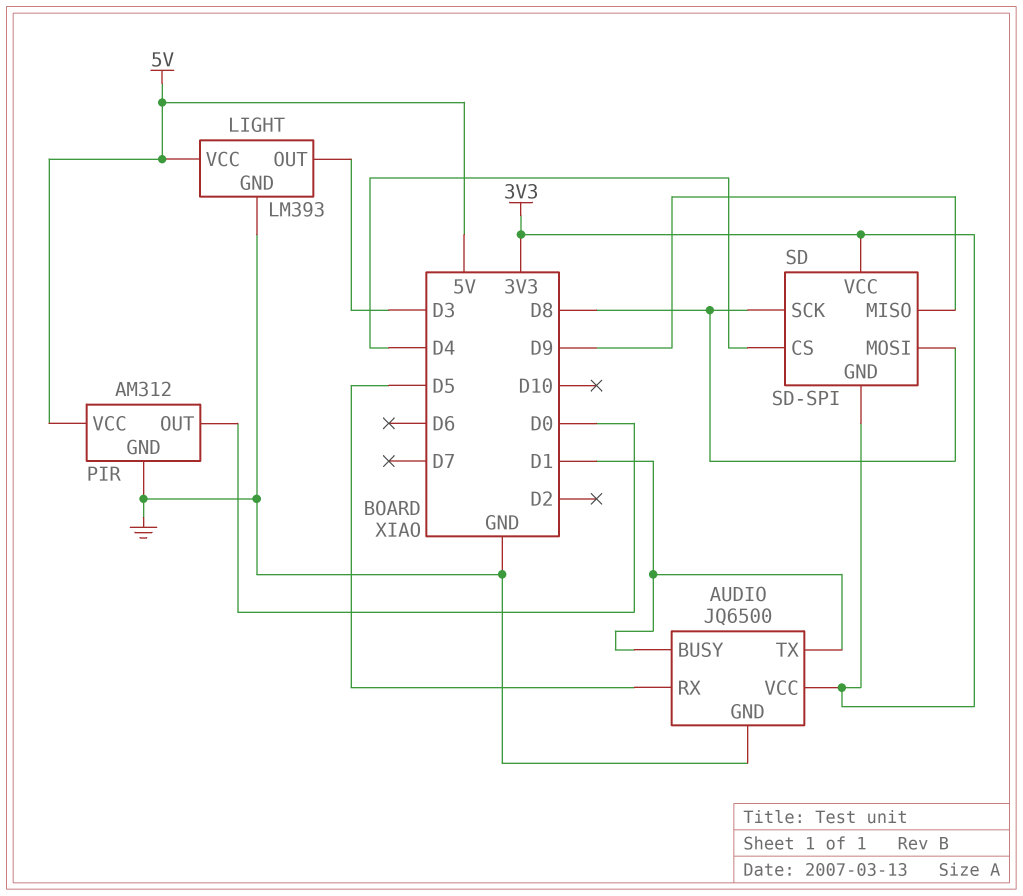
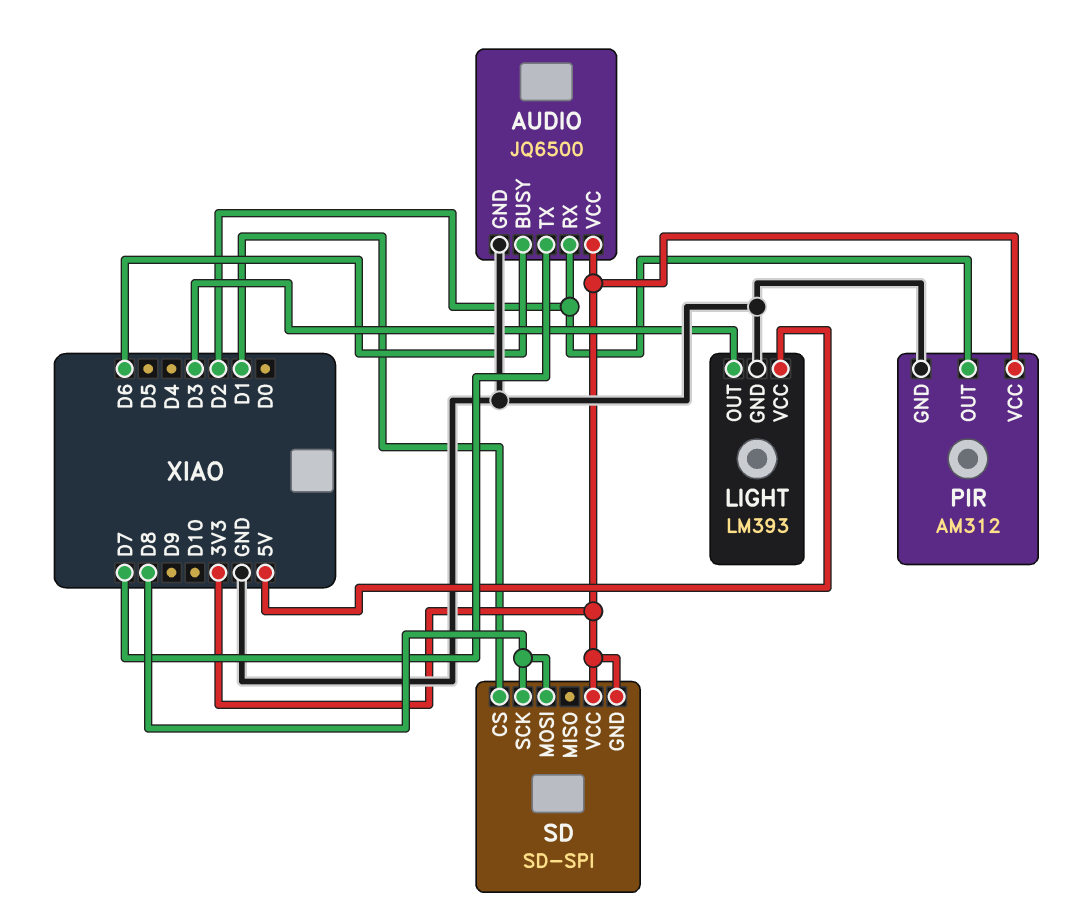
AUDIO pin BUSY: D1 -> D6
AUDIO pin RX: D5 -> D2
AUDIO pin TX: D1 -> D7
PIR pin OUT: D0 -> D2
PIR pin VCC: 5V -> 3V3
SD pin CS: D4 -> D1
SD pin MISO: D9 -> none

